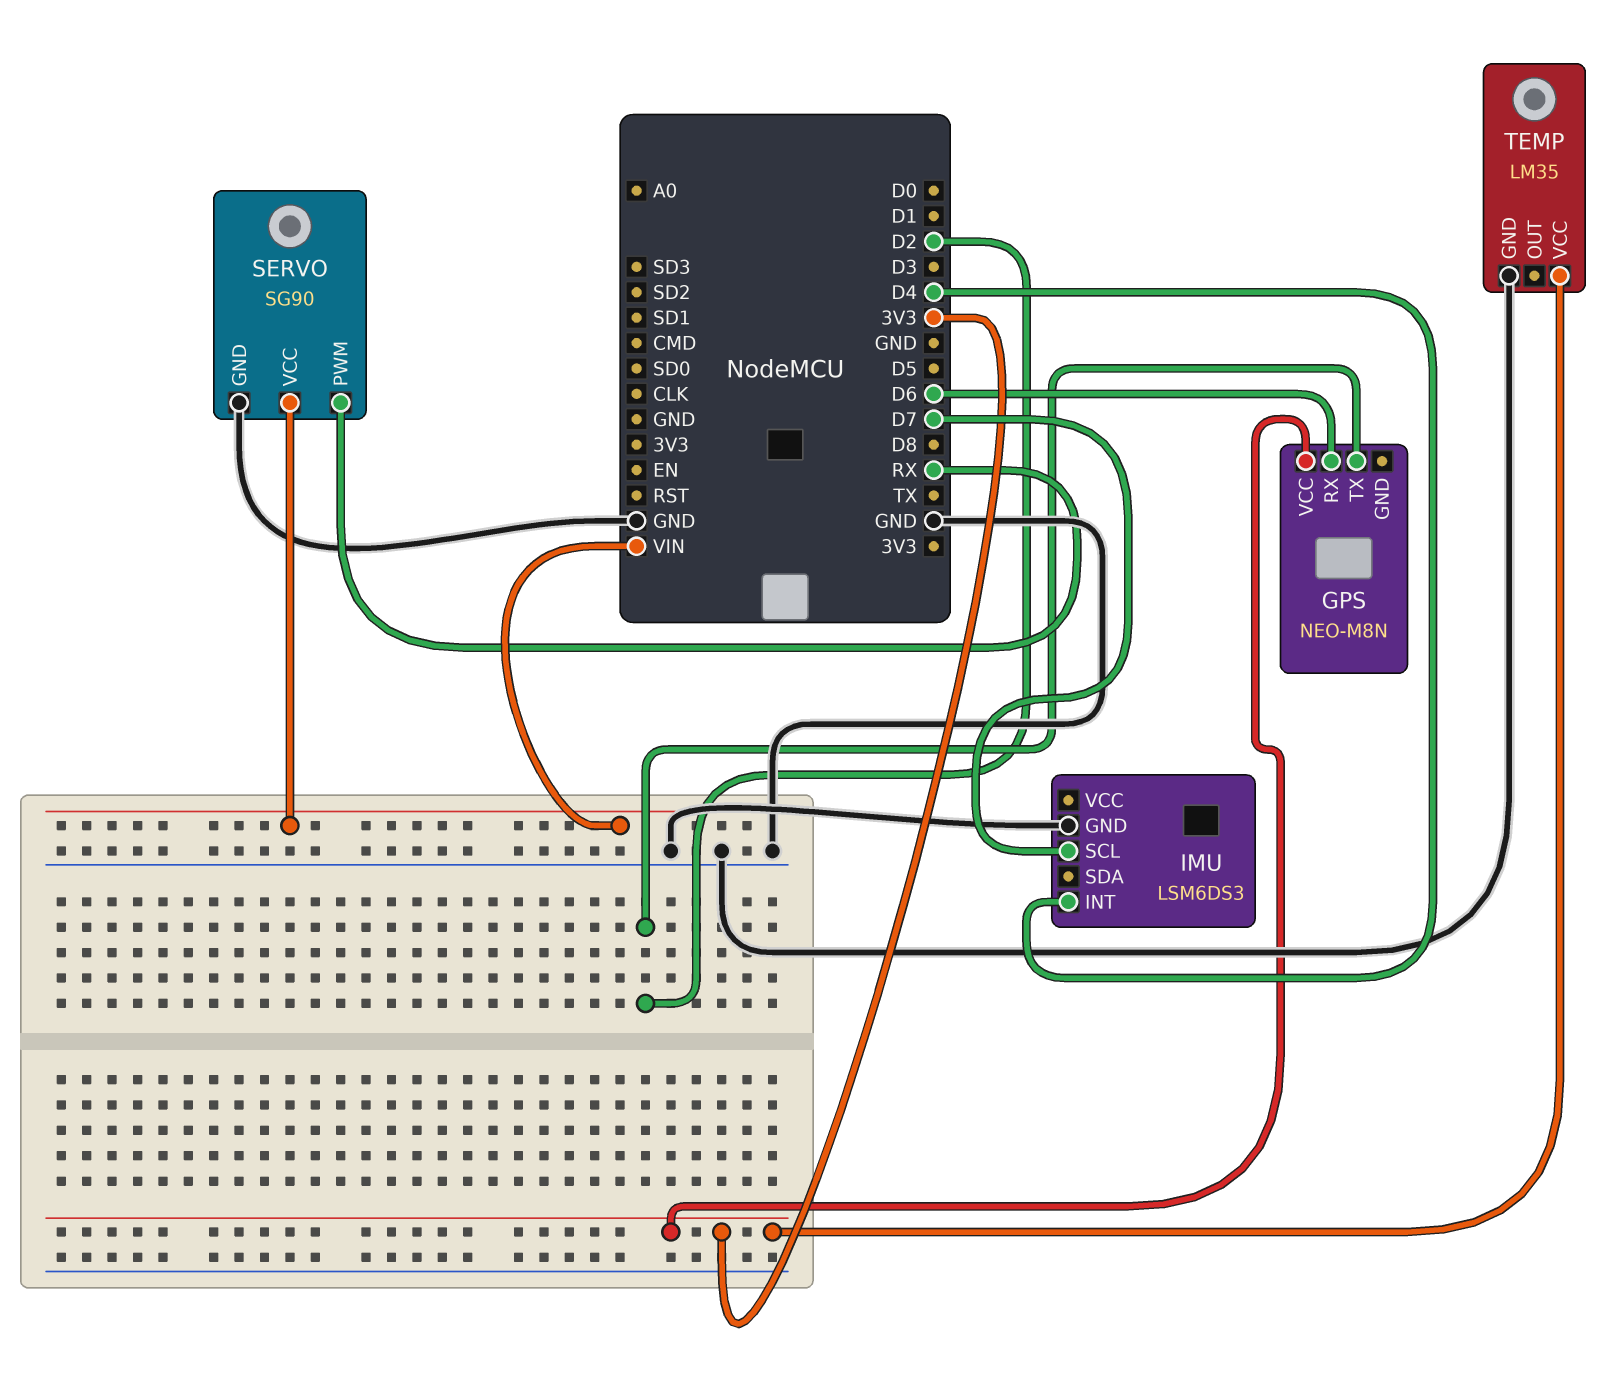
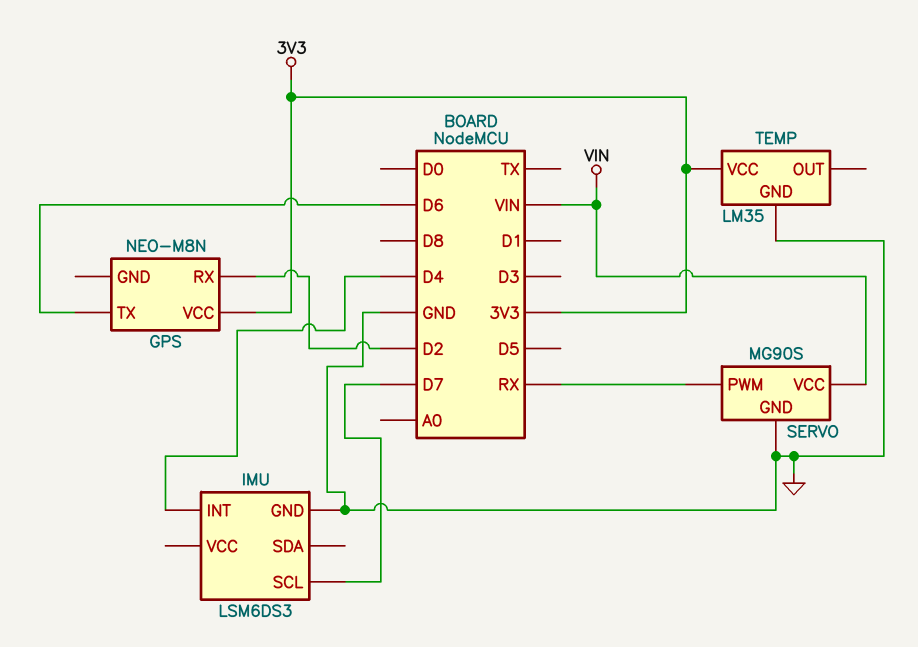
GPS pin RX: D6 -> D2
GPS pin TX: D2 -> D6
SERVO: SG90 -> MG90S

